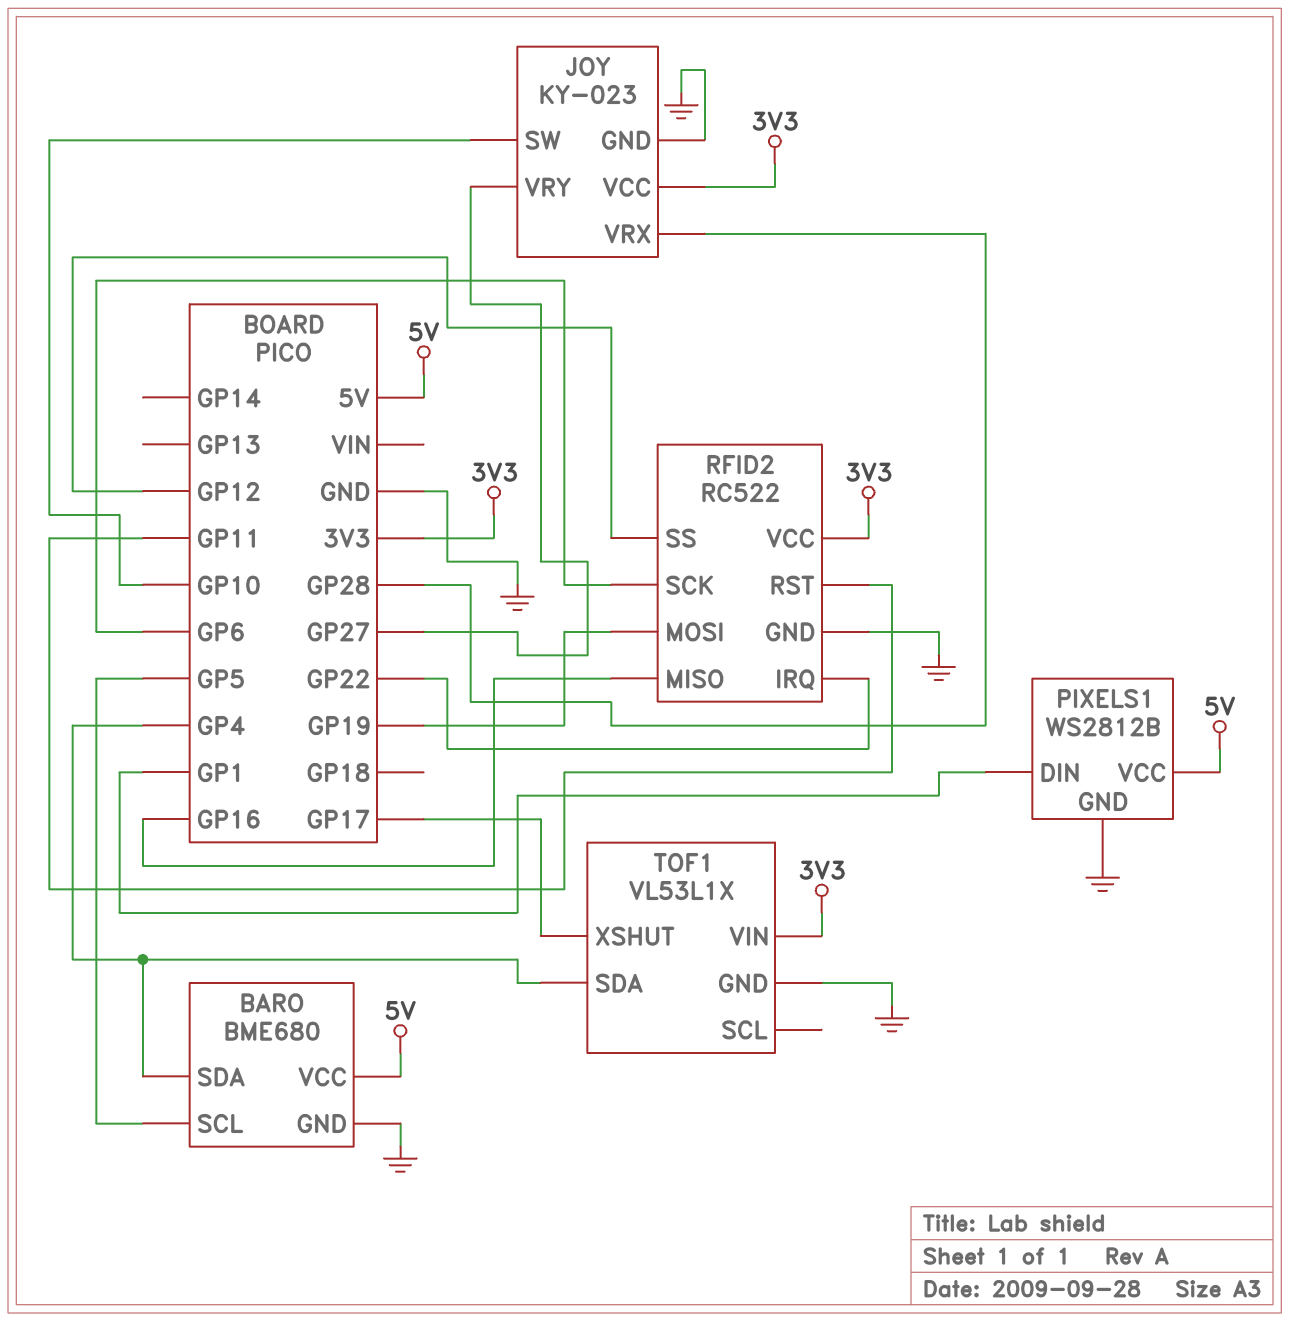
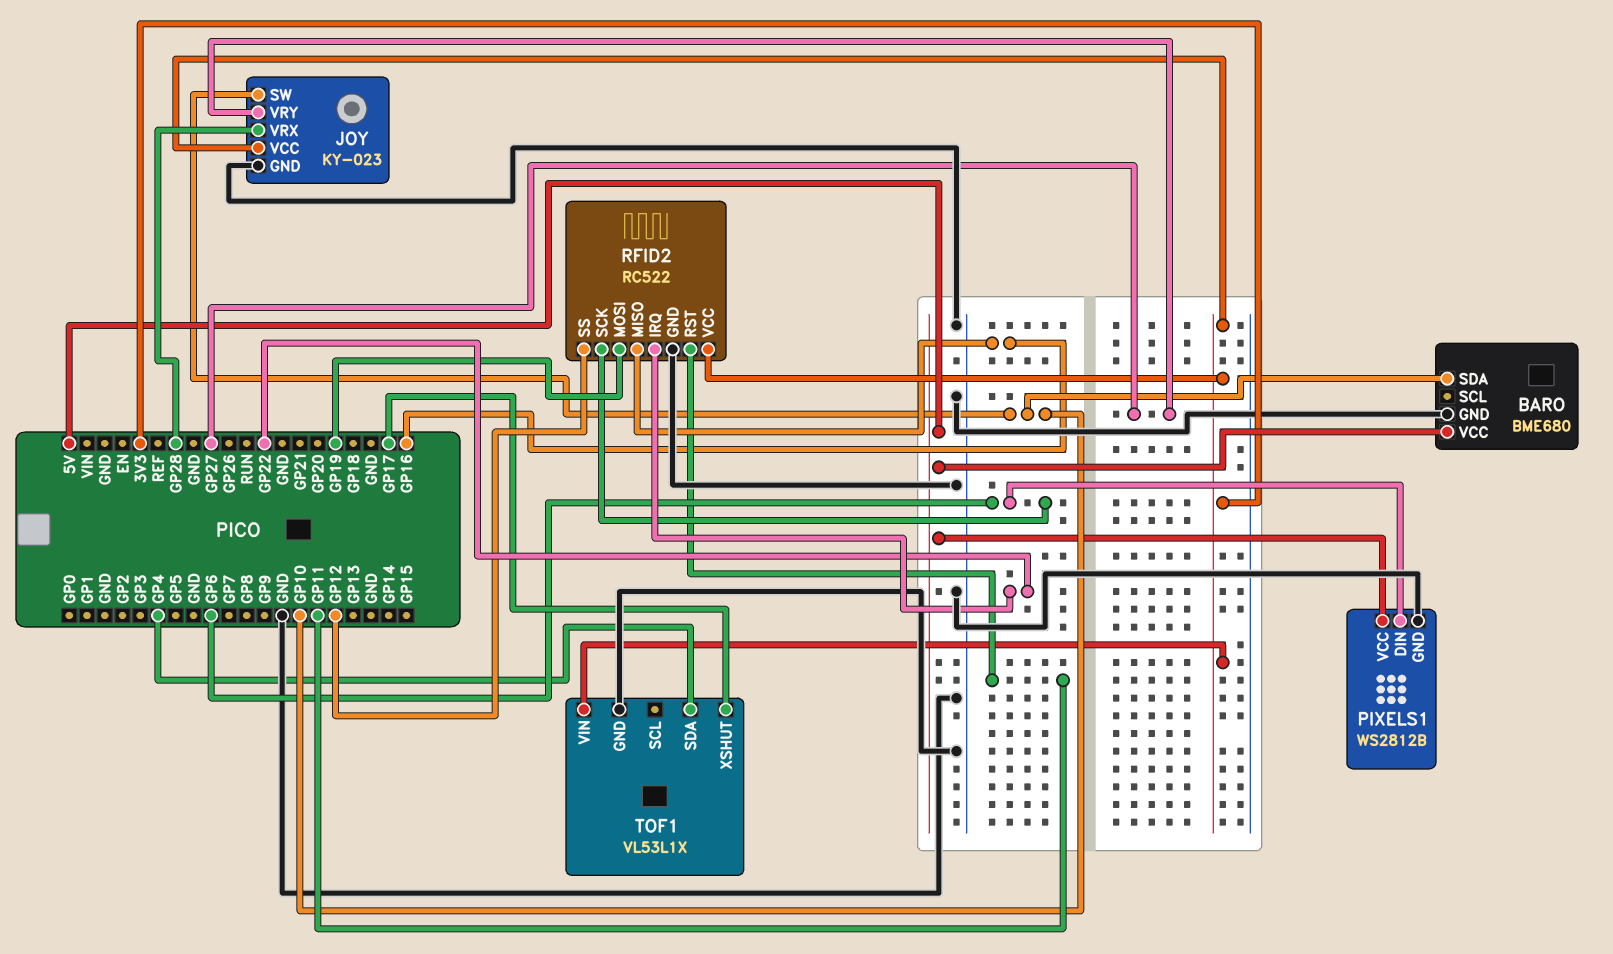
BARO pin SCL: GP5 -> none
BARO pin SDA: GP4 -> GP10
PIXELS1 pin DIN: GP1 -> GP6

